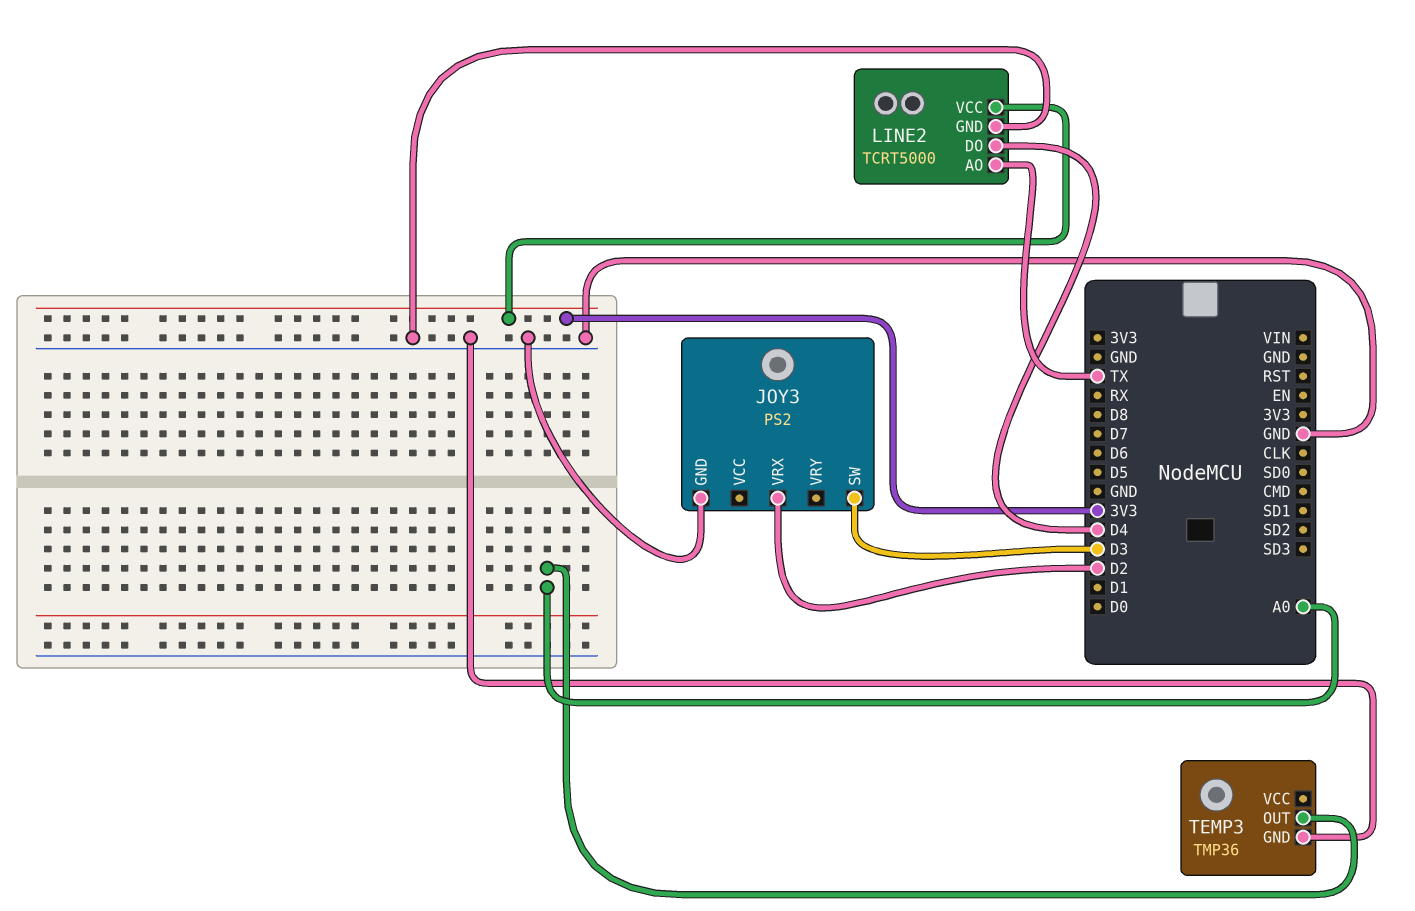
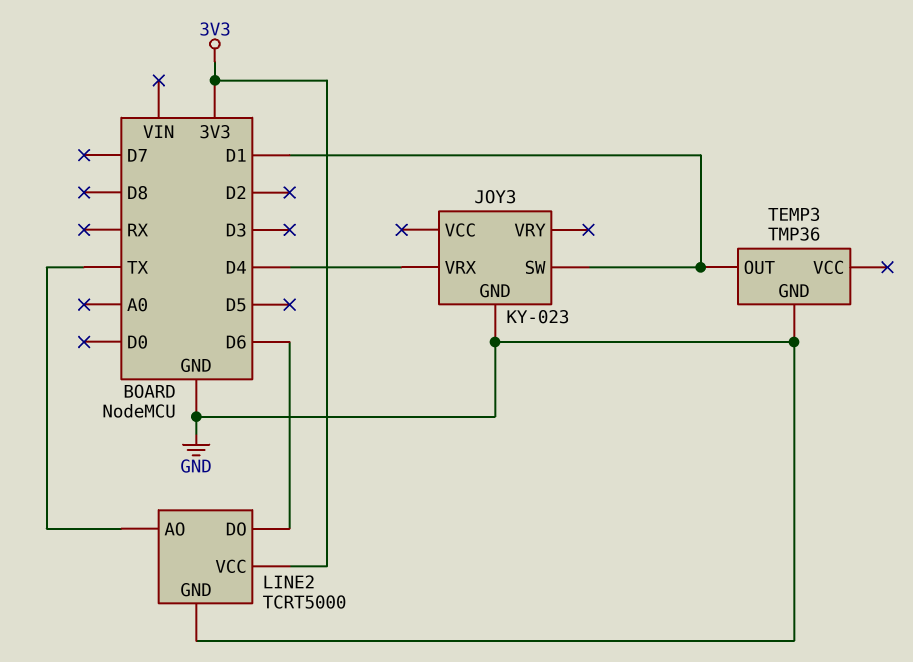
JOY3: PS2 -> KY-023
JOY3 pin SW: D3 -> D1
JOY3 pin VRX: D2 -> D4
LINE2 pin DO: D4 -> D6
TEMP3 pin OUT: A0 -> D1

